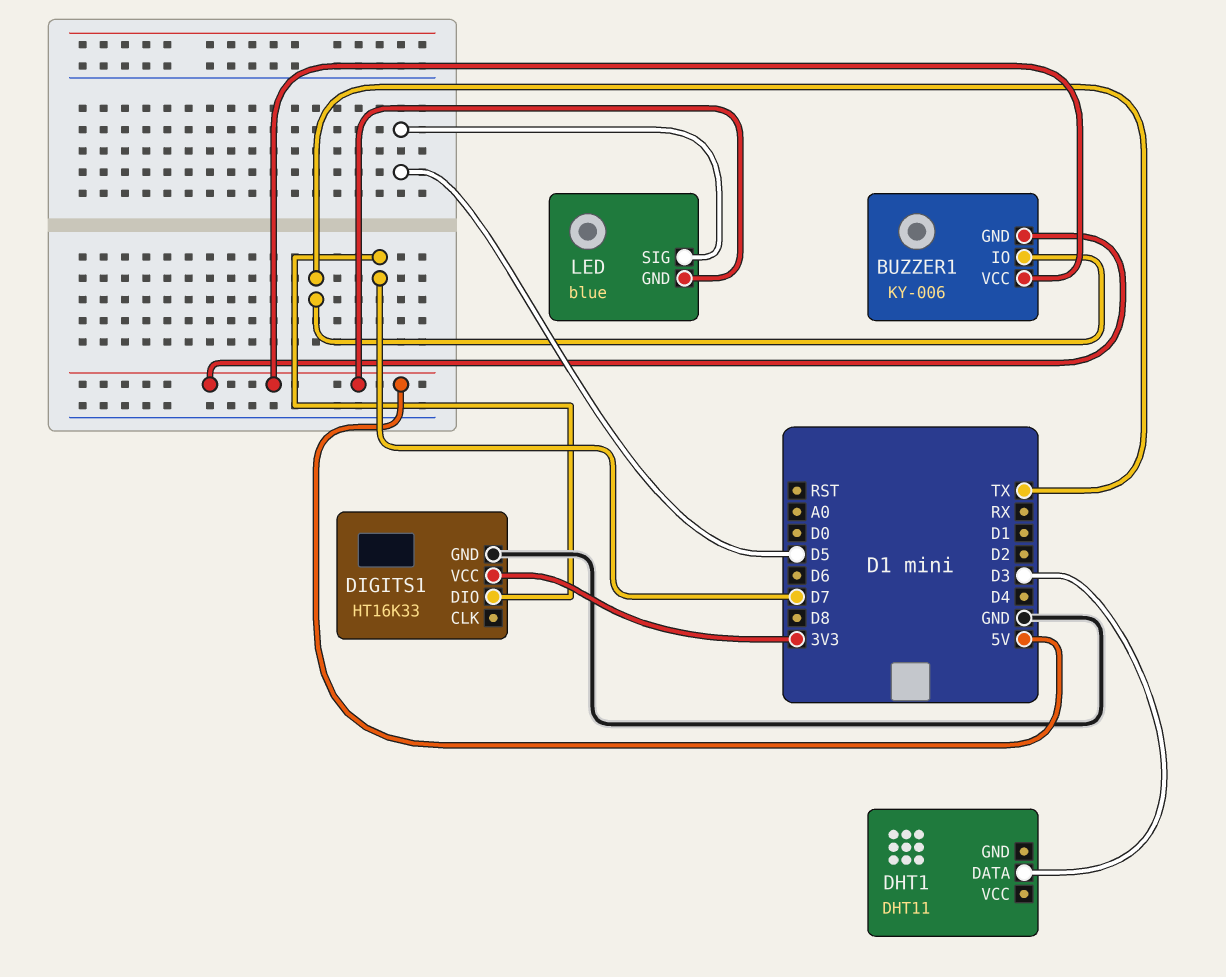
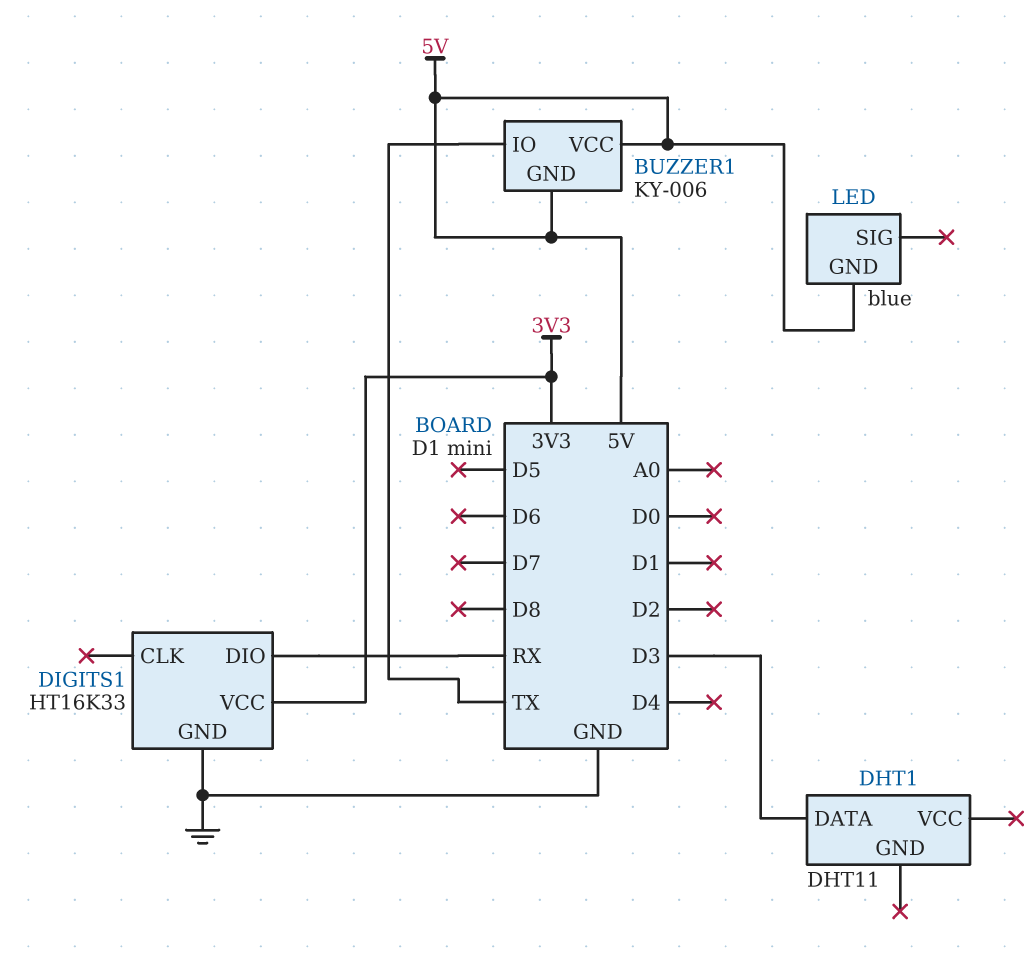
DIGITS1 pin DIO: D7 -> RX
LED pin SIG: D5 -> none

